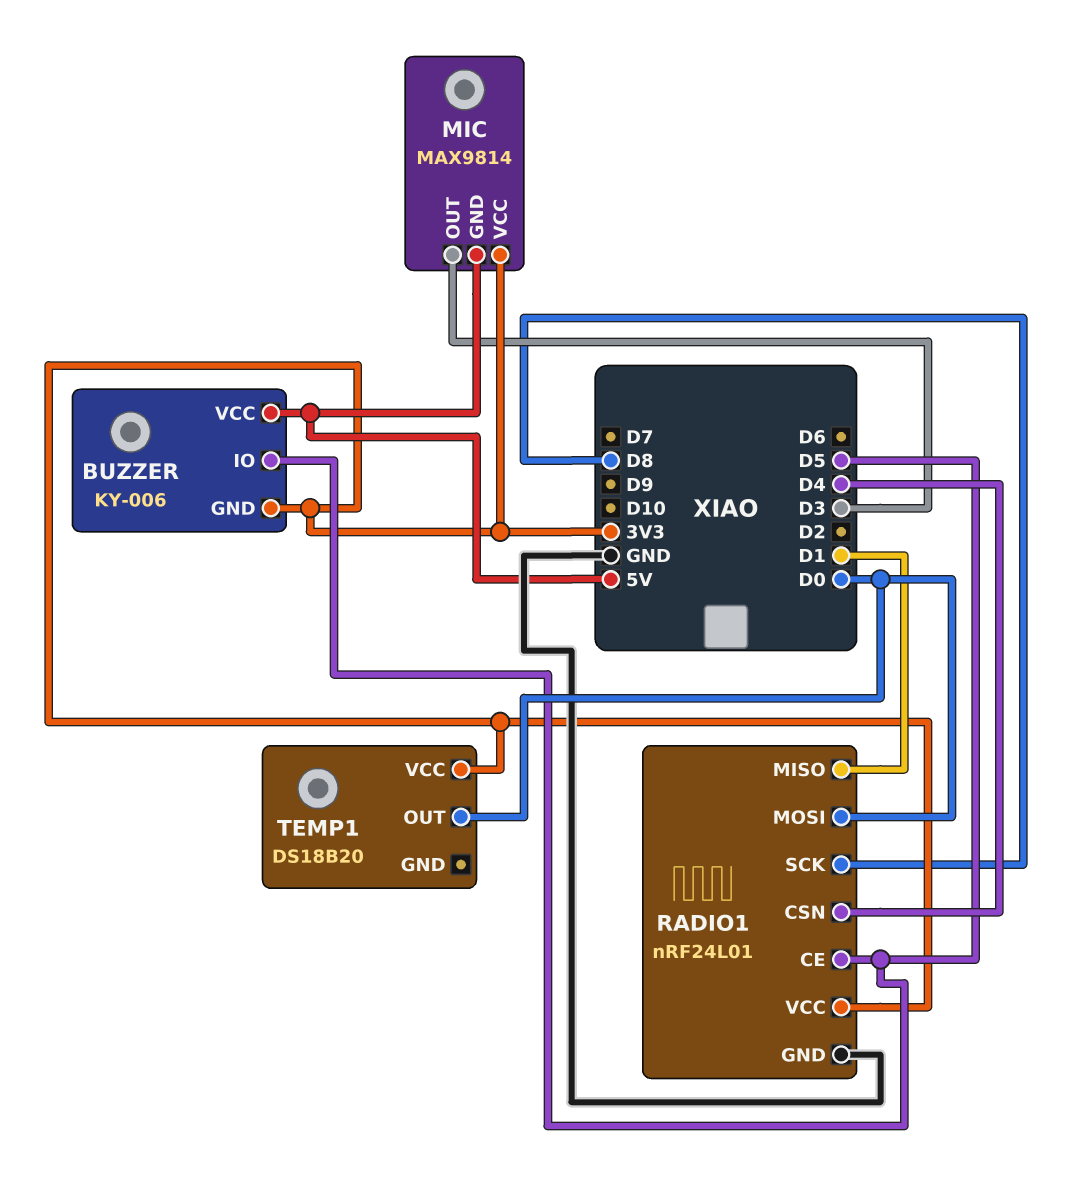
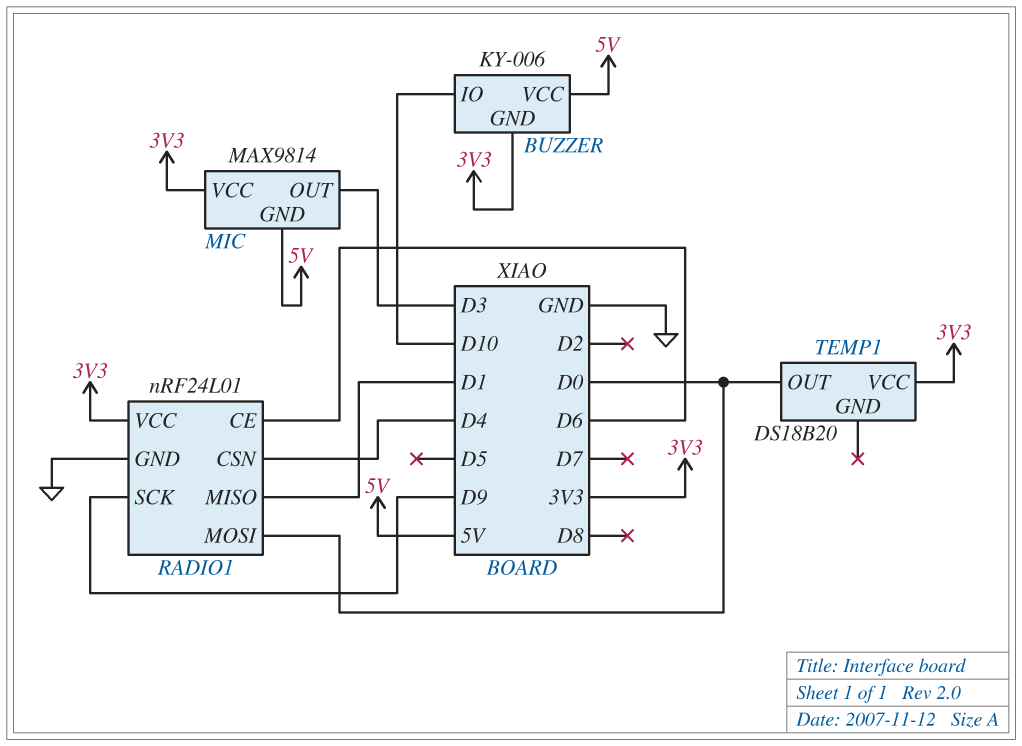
BUZZER pin IO: D5 -> D10
RADIO1 pin CE: D5 -> D6
RADIO1 pin SCK: D8 -> D9

